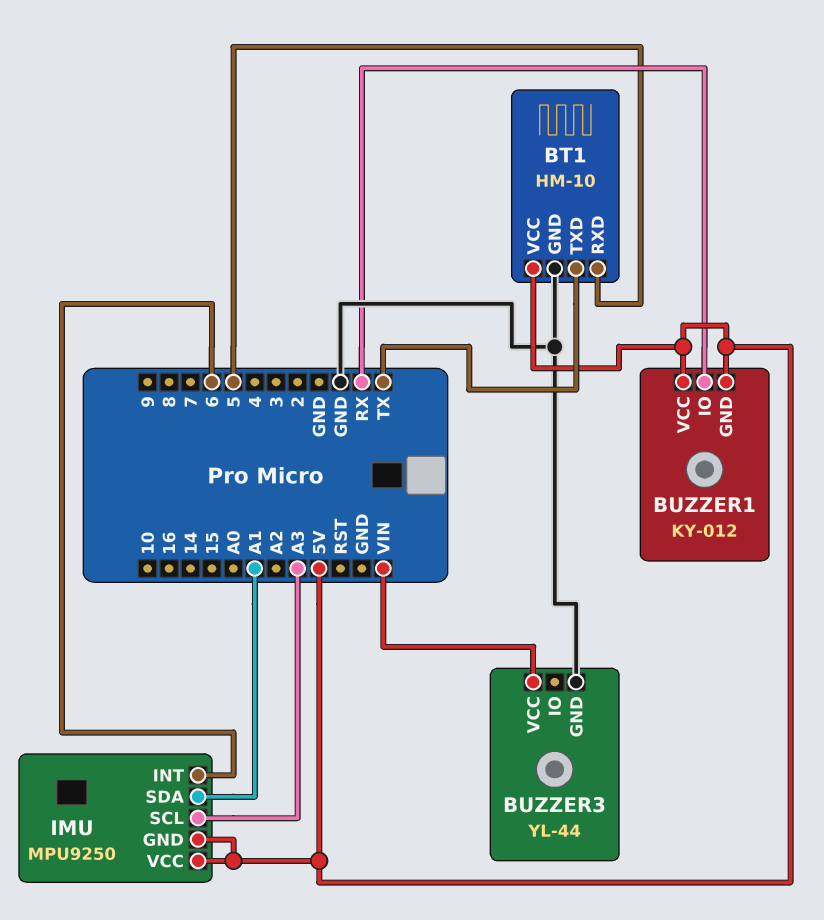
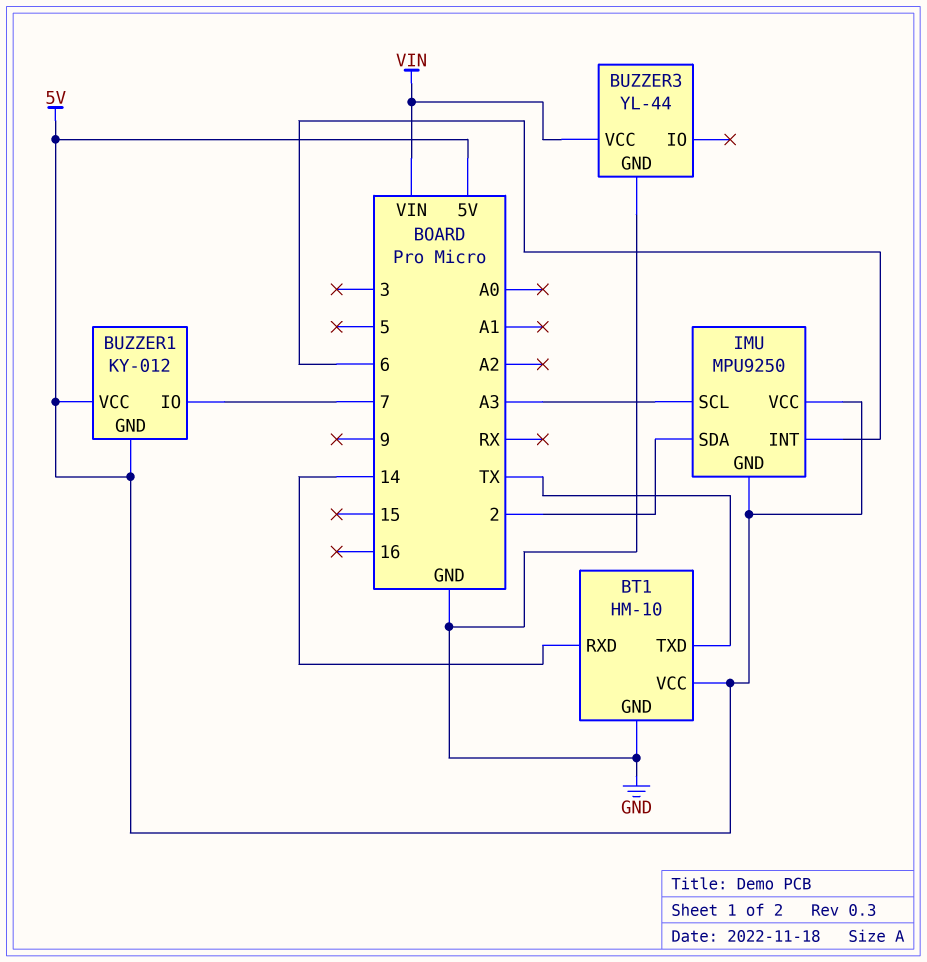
BT1 pin RXD: 5 -> 14
BUZZER1 pin IO: RX -> 7
IMU pin SDA: A1 -> 2

